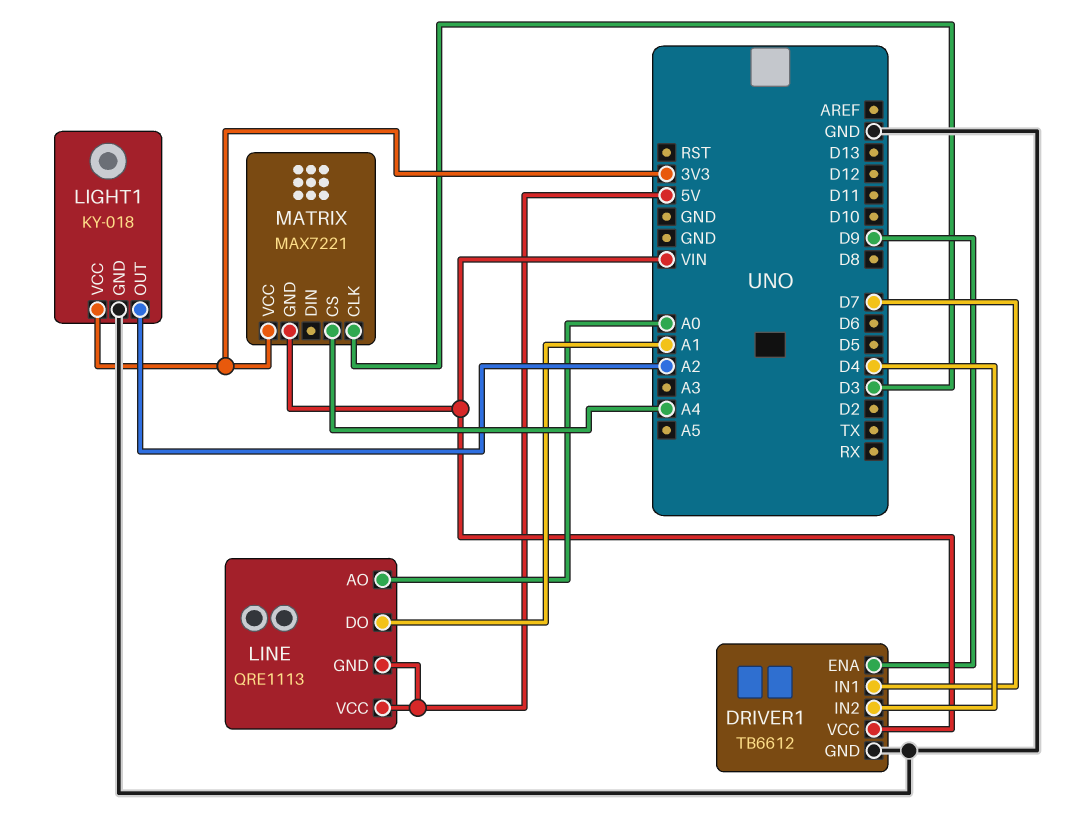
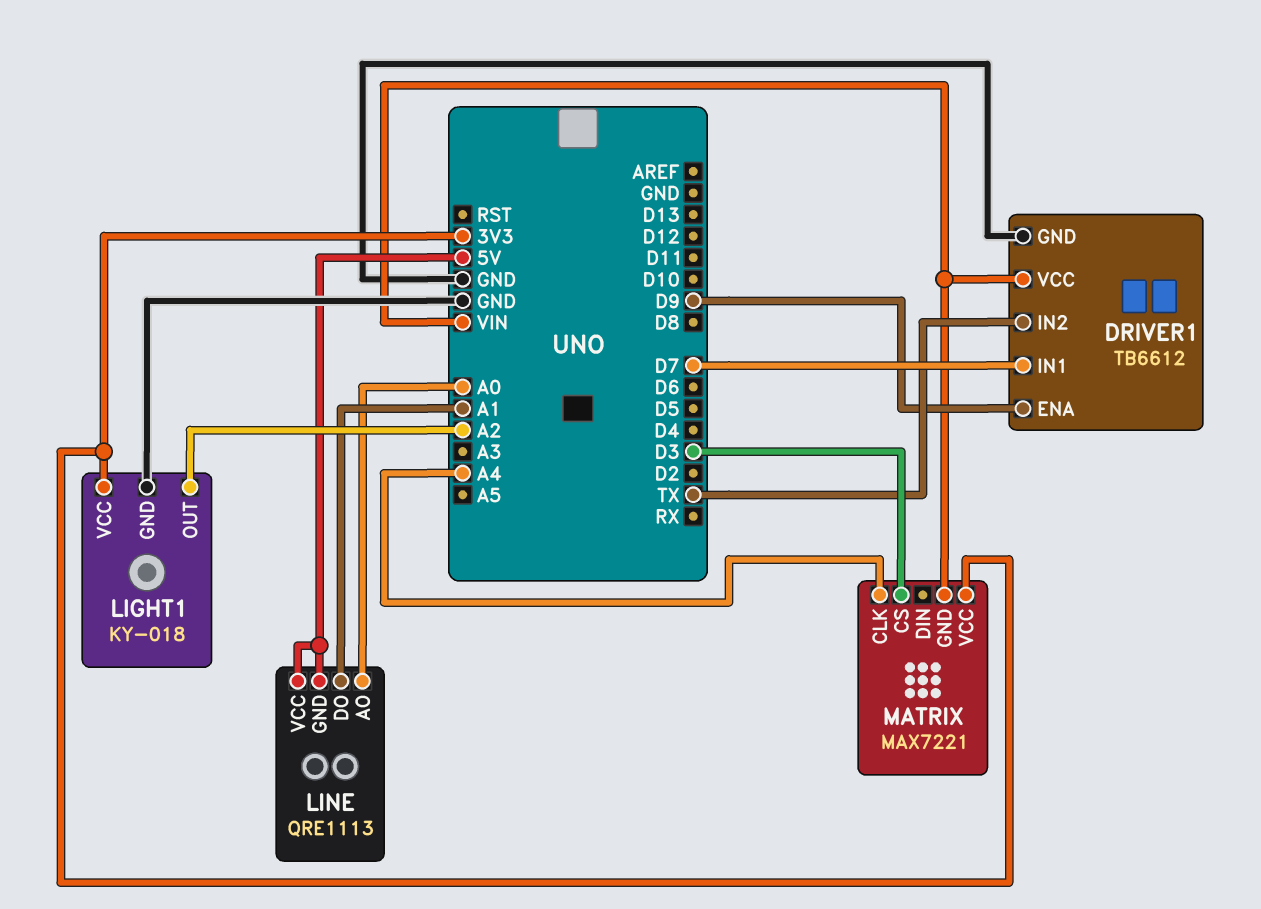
DRIVER1 pin IN2: D4 -> TX
MATRIX pin CLK: D3 -> A4
MATRIX pin CS: A4 -> D3

